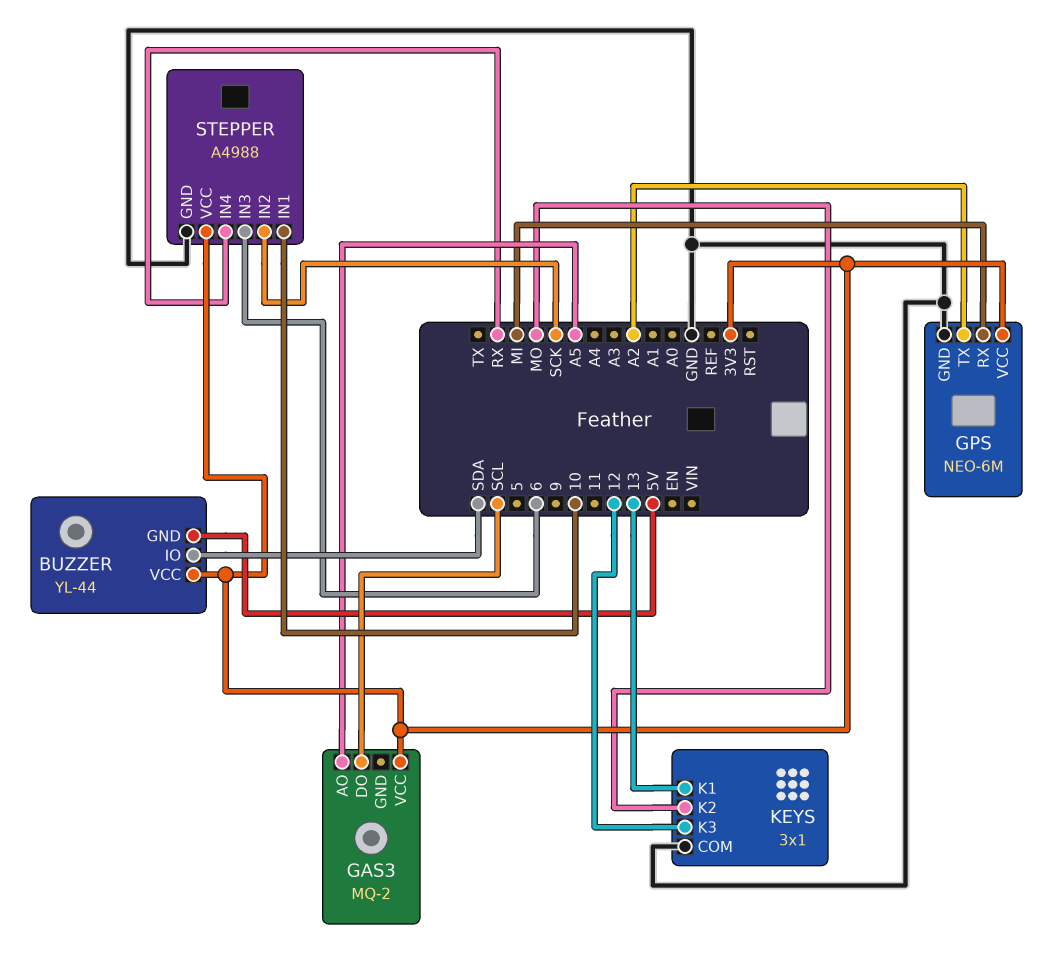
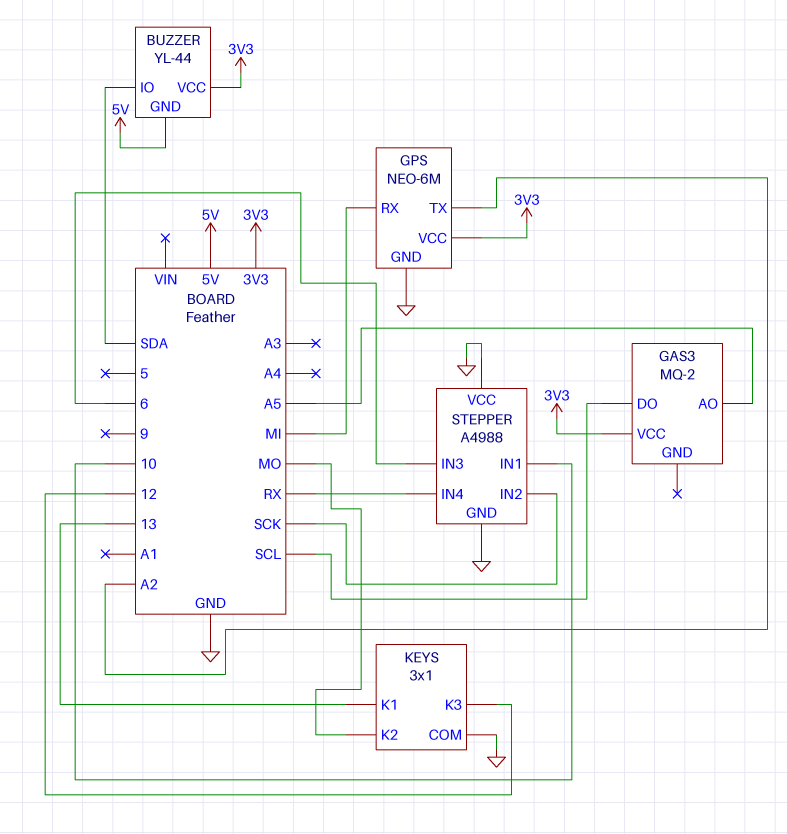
STEPPER pin VCC: 3V3 -> GND

